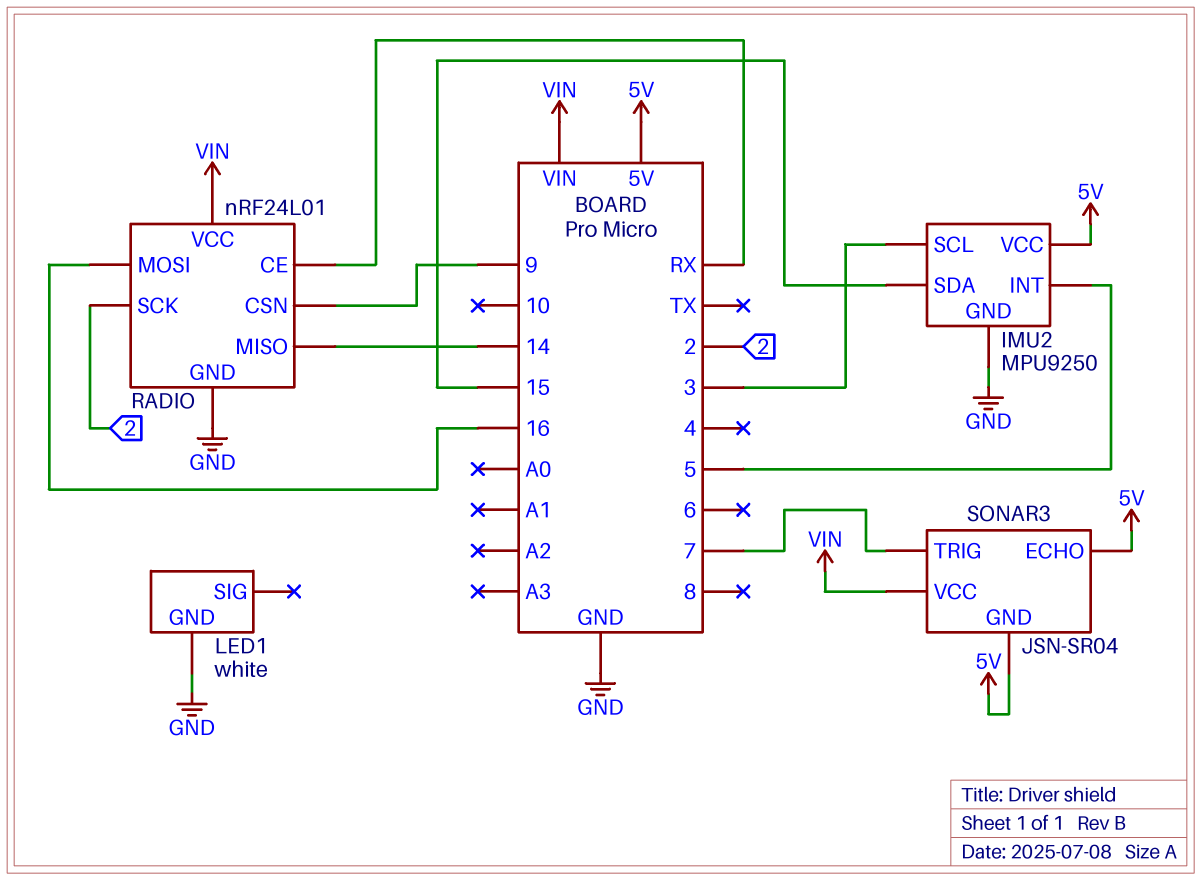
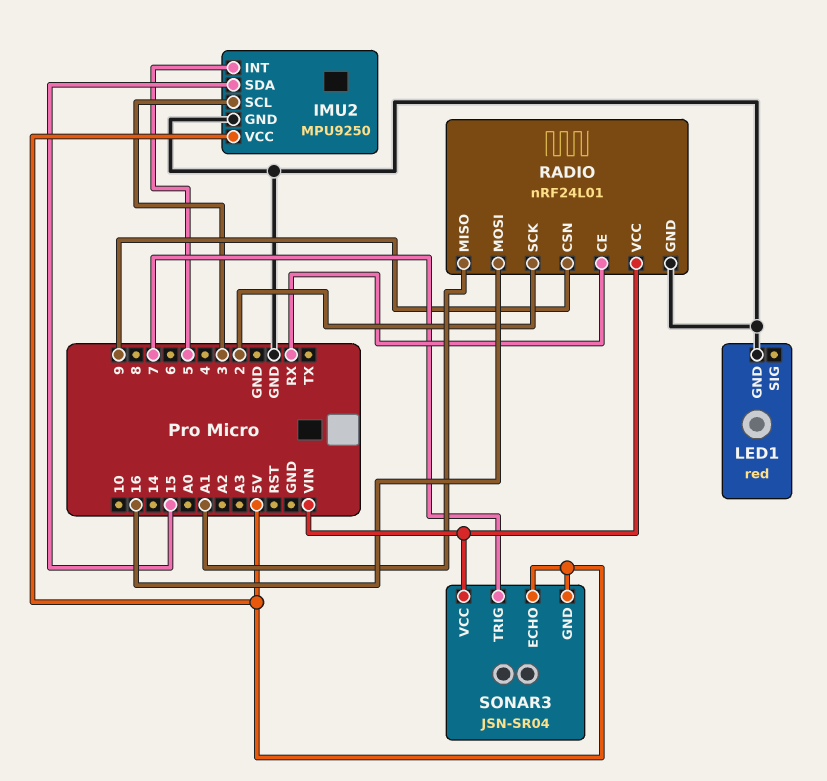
LED1: white -> red
RADIO pin MISO: 14 -> A1

